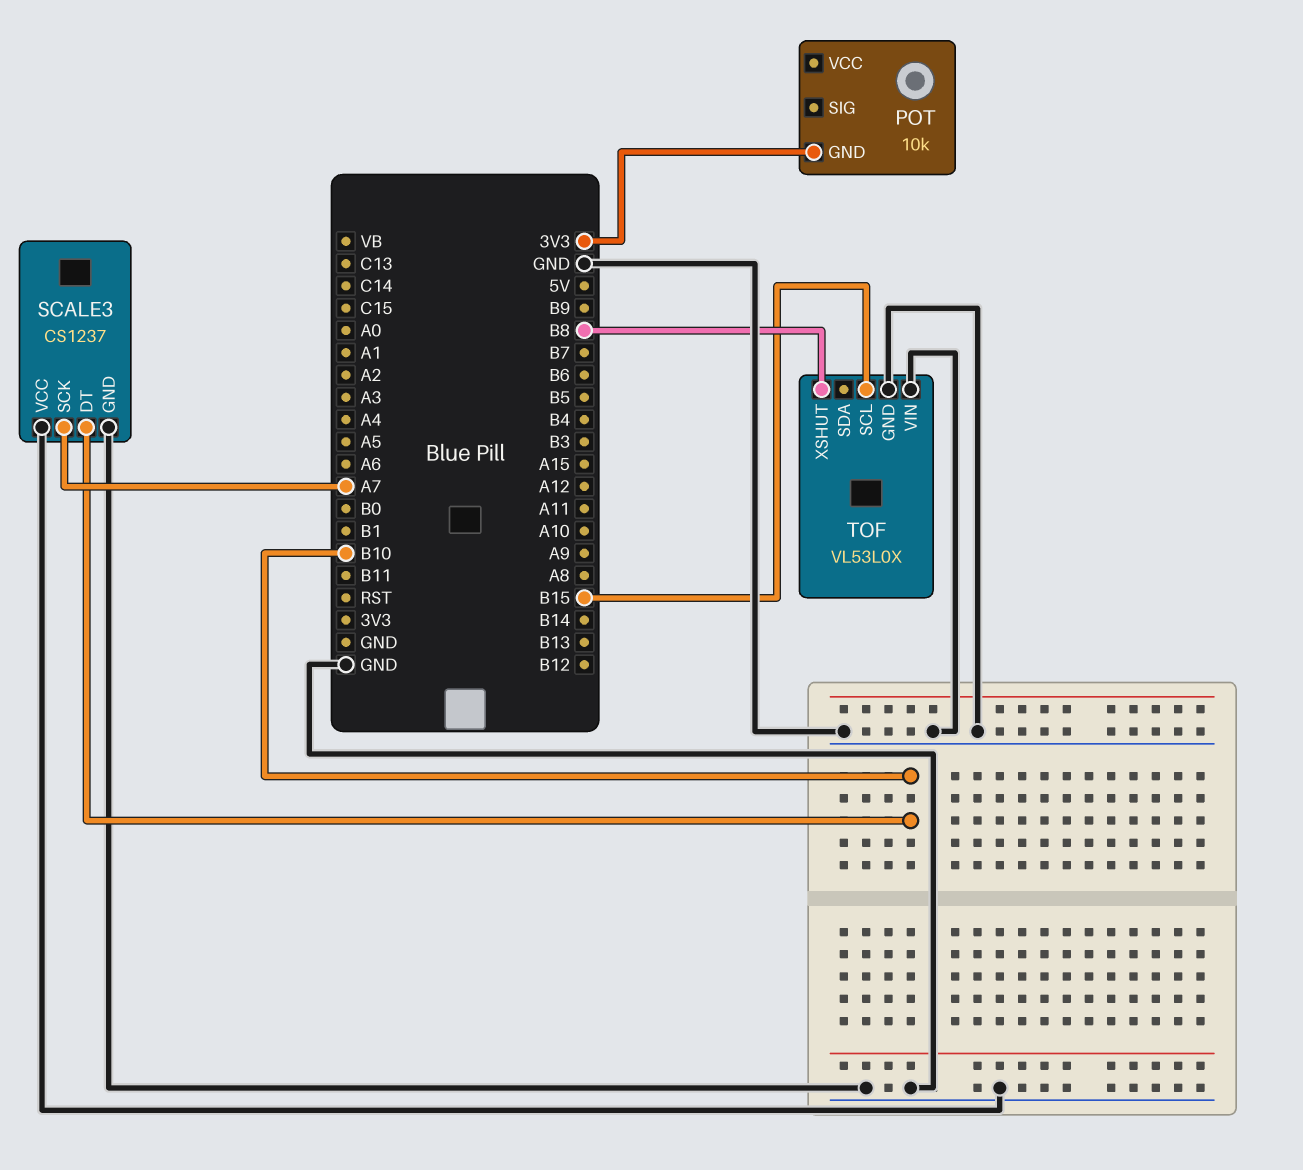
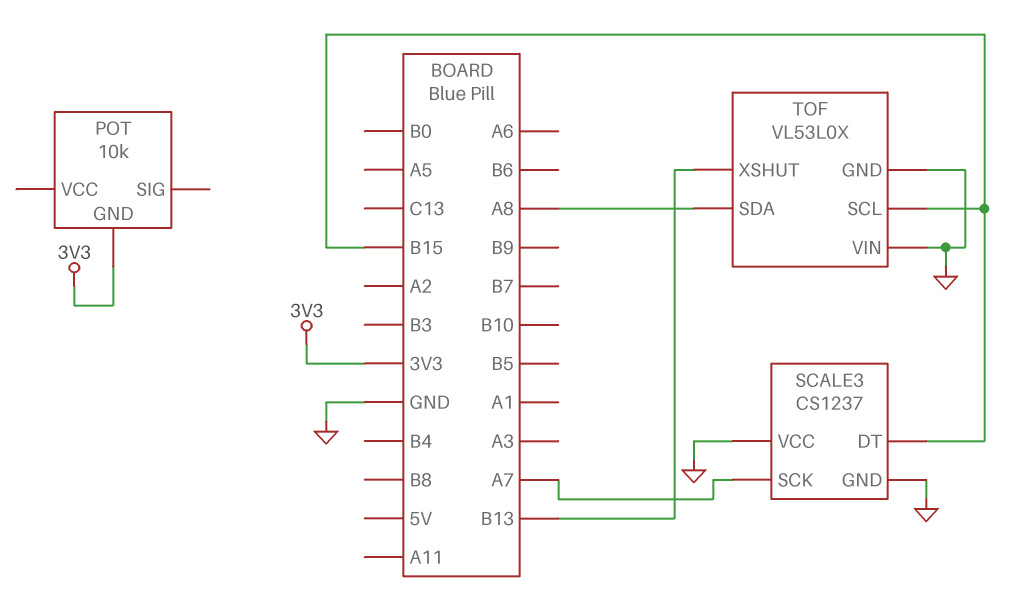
SCALE3 pin DT: B10 -> B15
TOF pin SDA: none -> A8
TOF pin XSHUT: B8 -> B13

